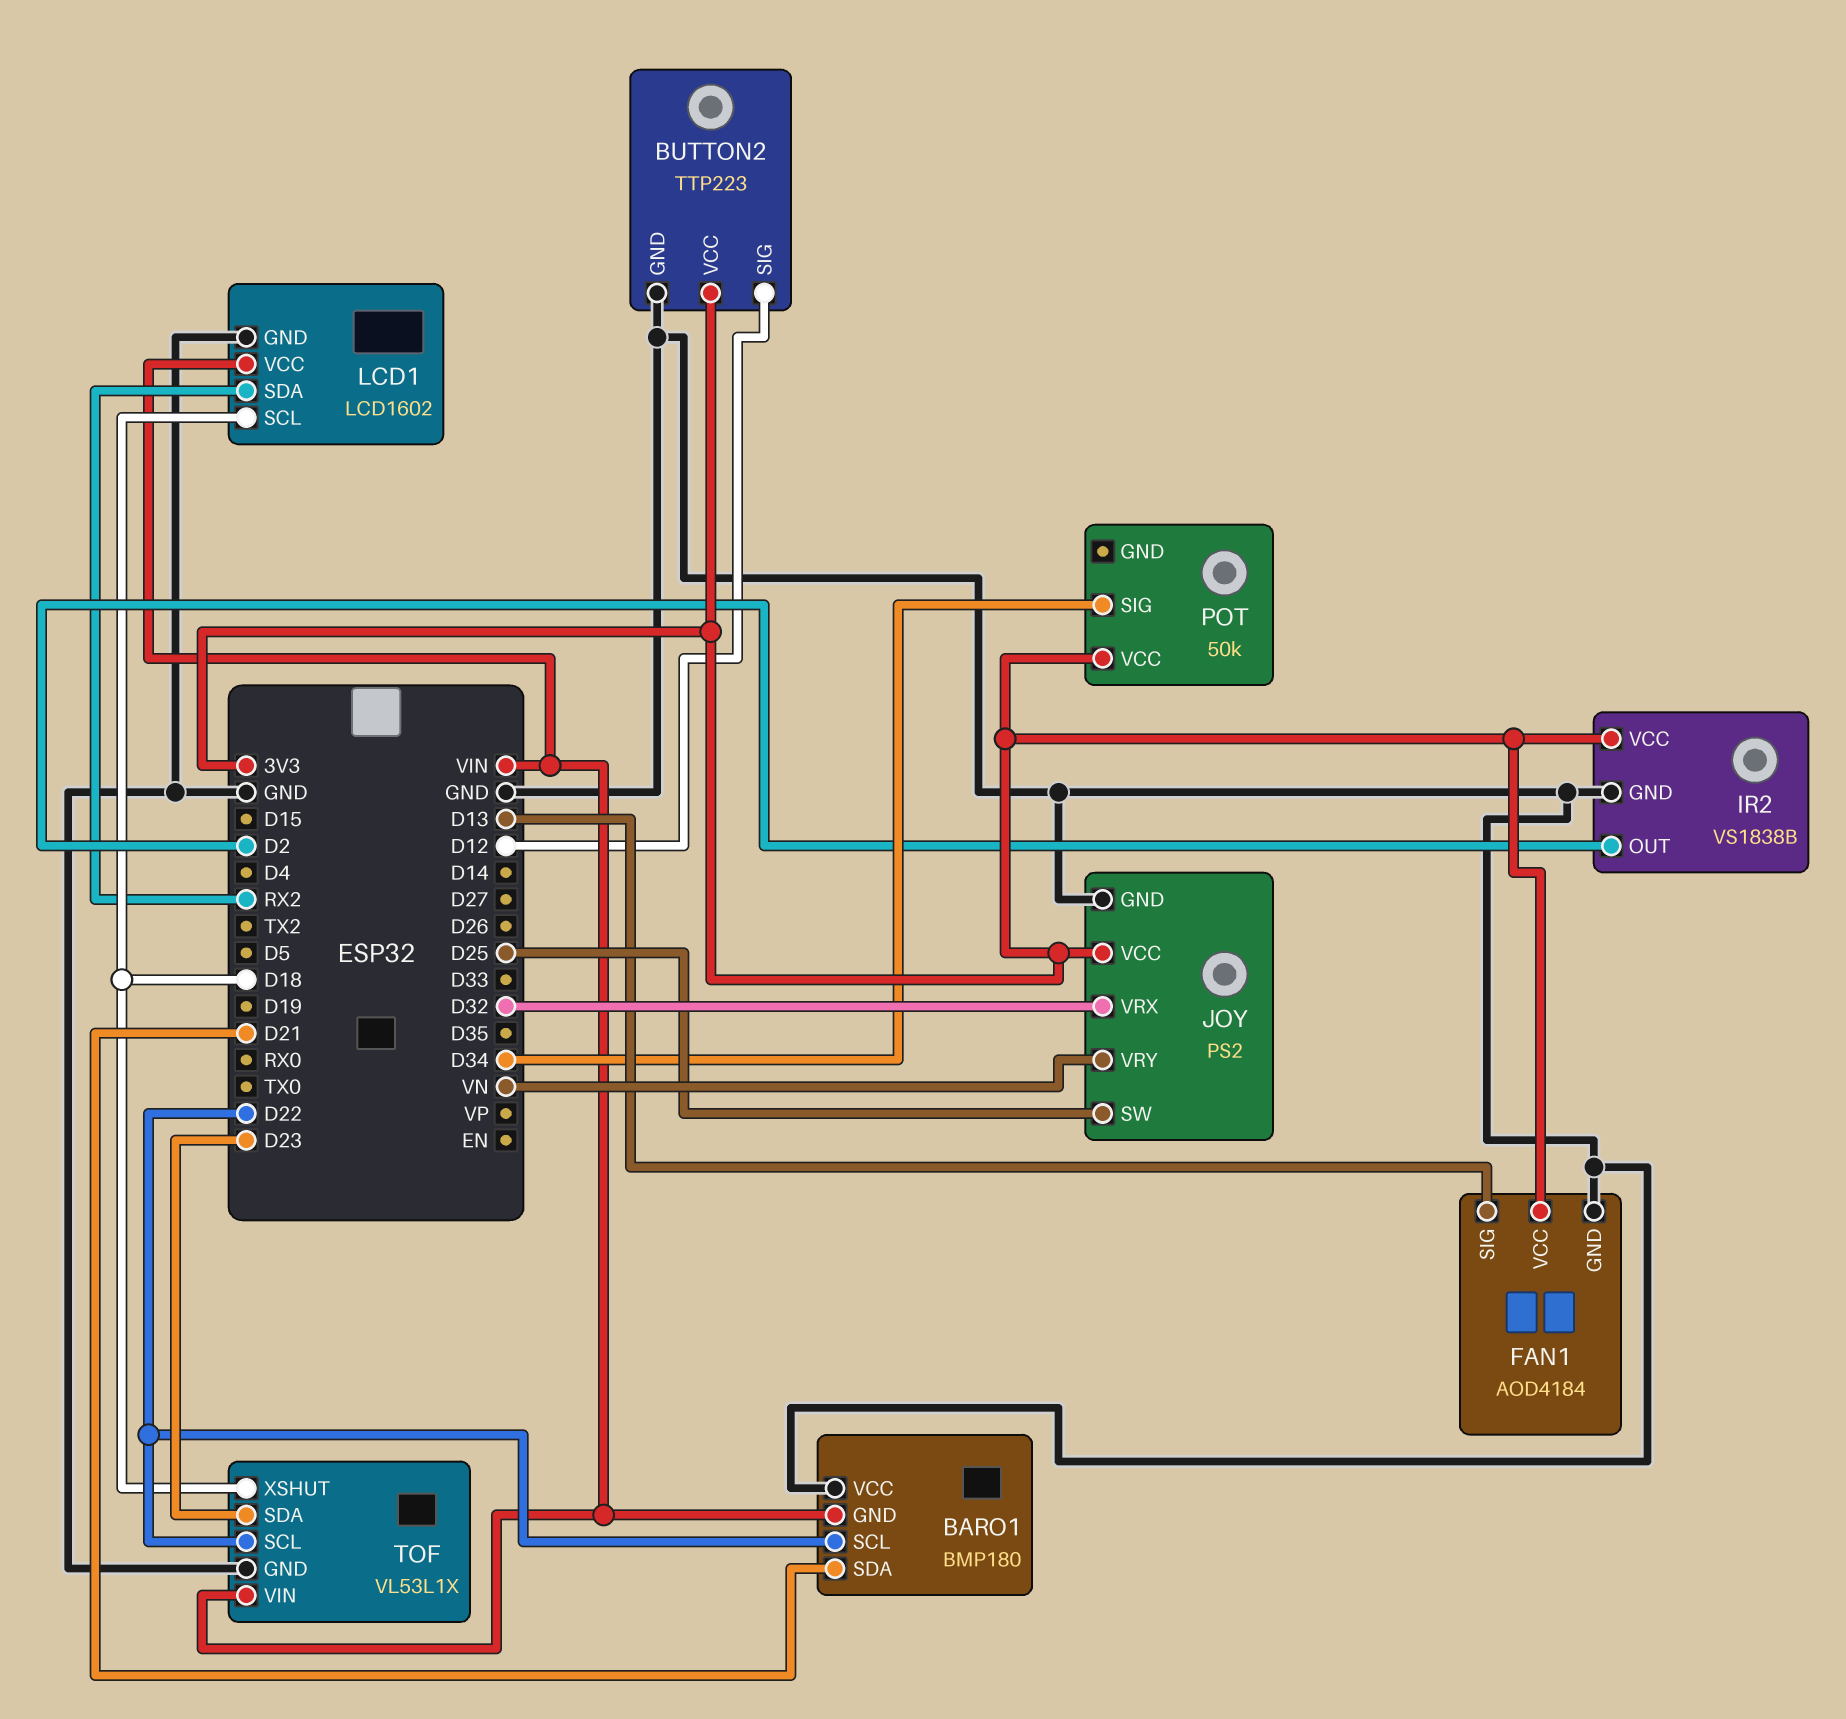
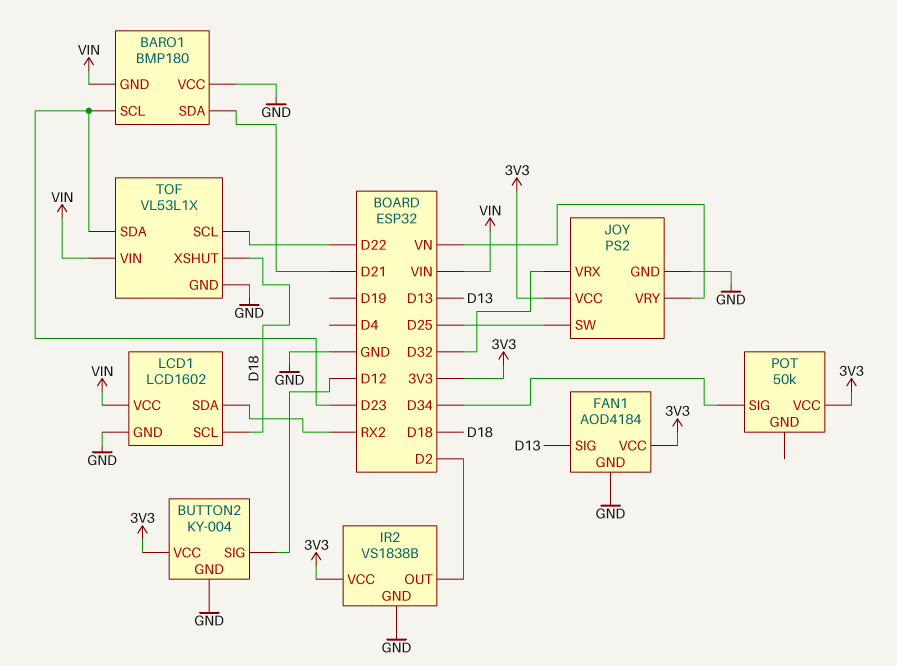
BARO1 pin SCL: D22 -> D23
BUTTON2: TTP223 -> KY-004

